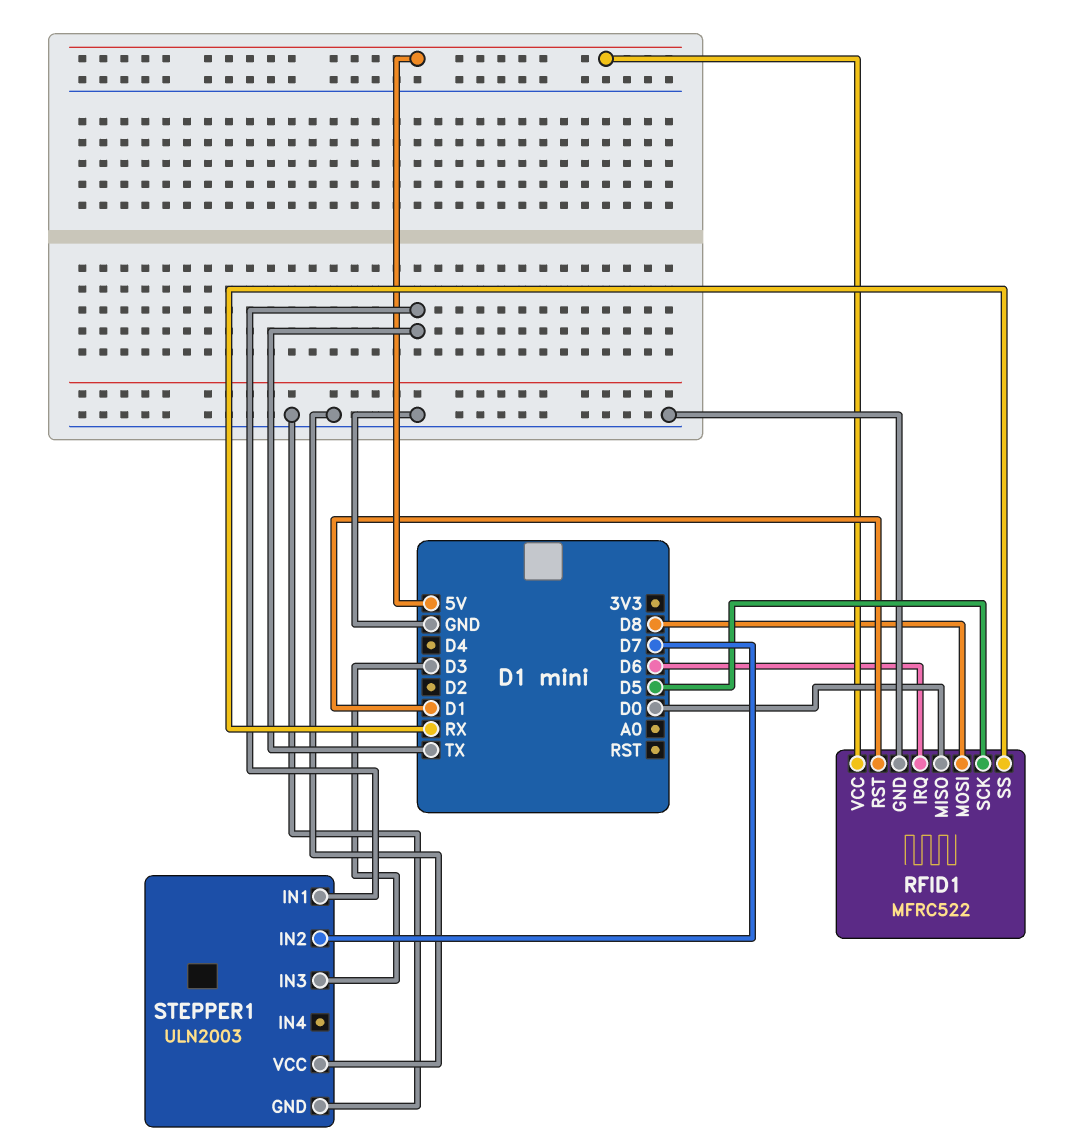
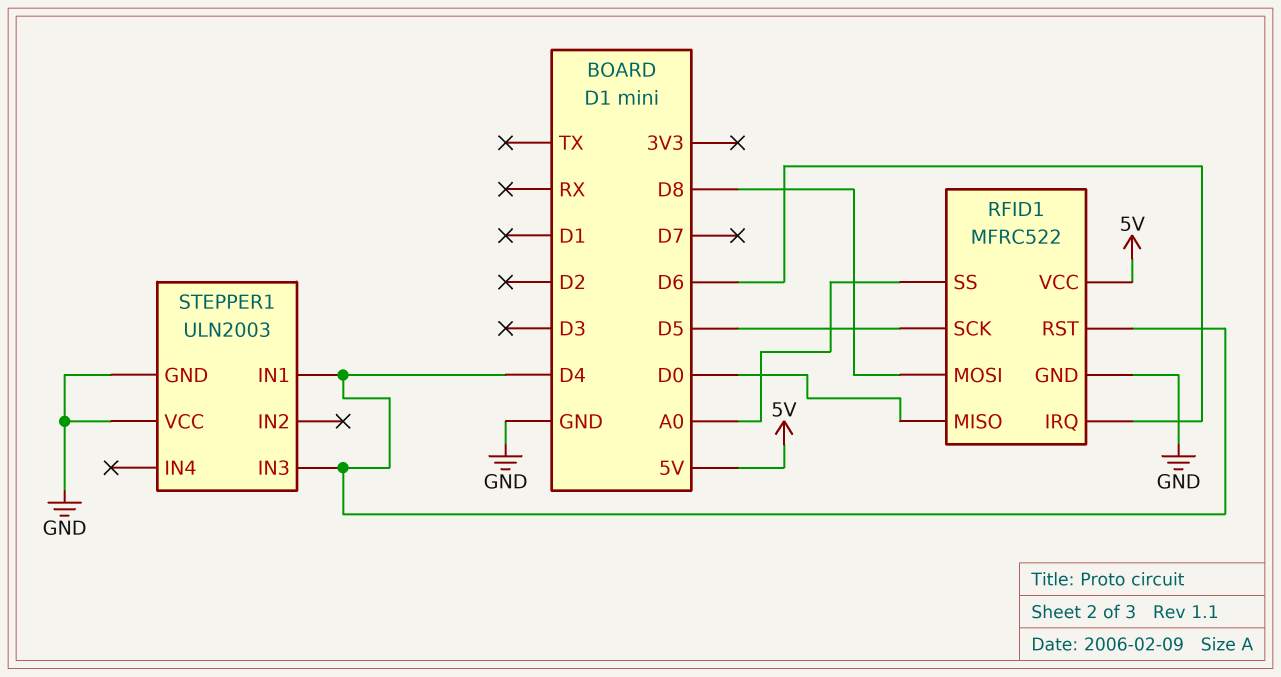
RFID1 pin RST: D1 -> D4
RFID1 pin SS: RX -> A0
STEPPER1 pin IN1: TX -> D4
STEPPER1 pin IN2: D7 -> none
STEPPER1 pin IN3: D3 -> D4

